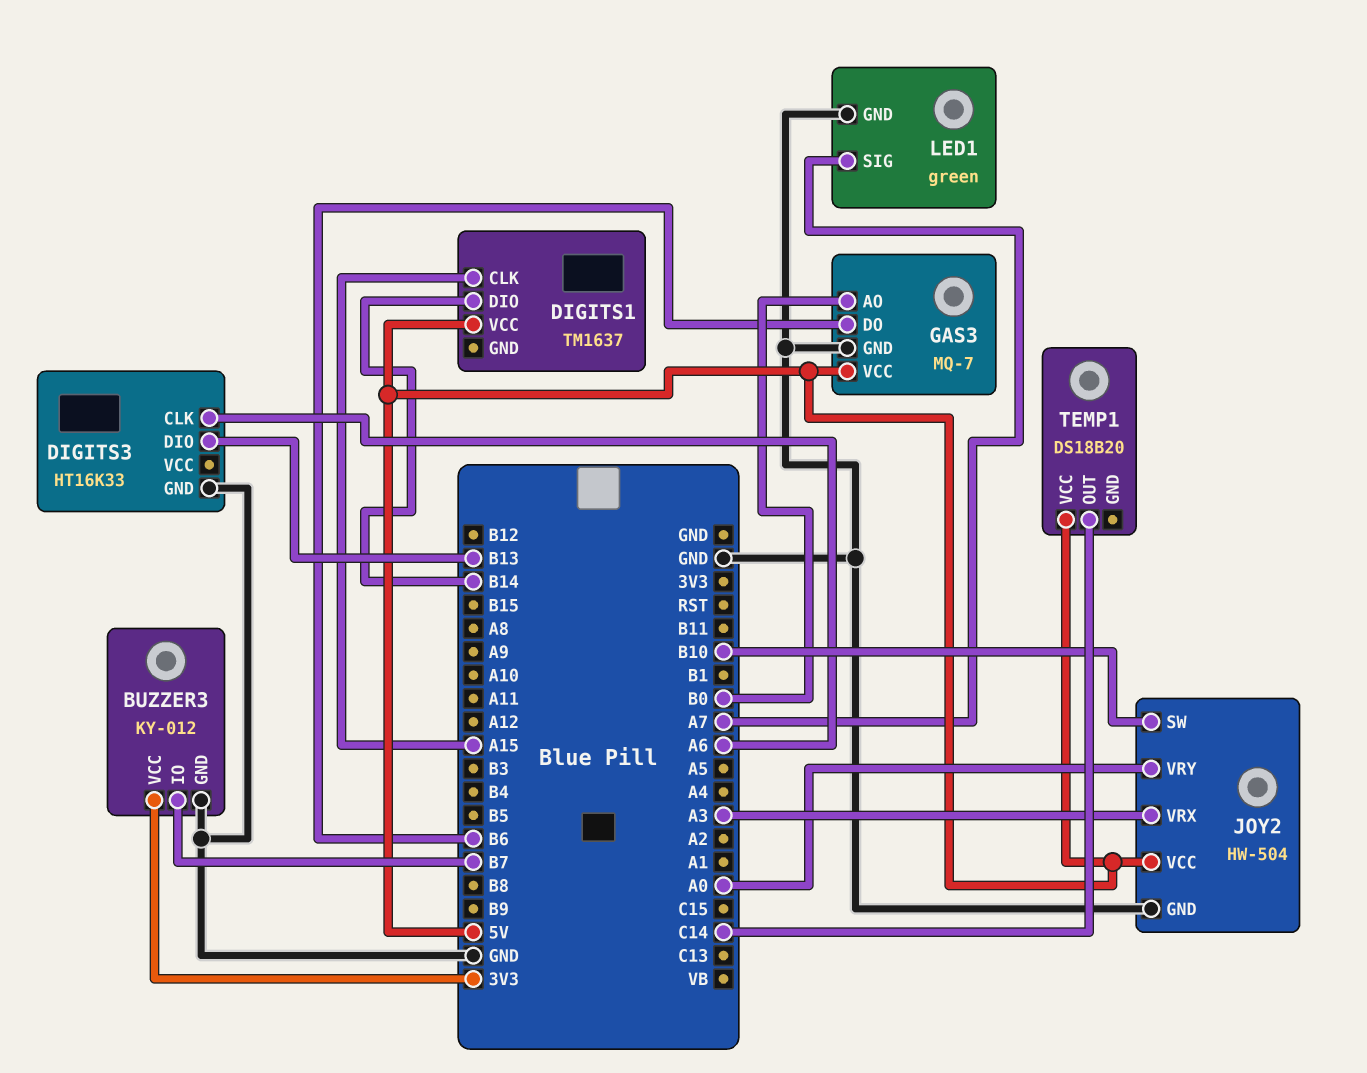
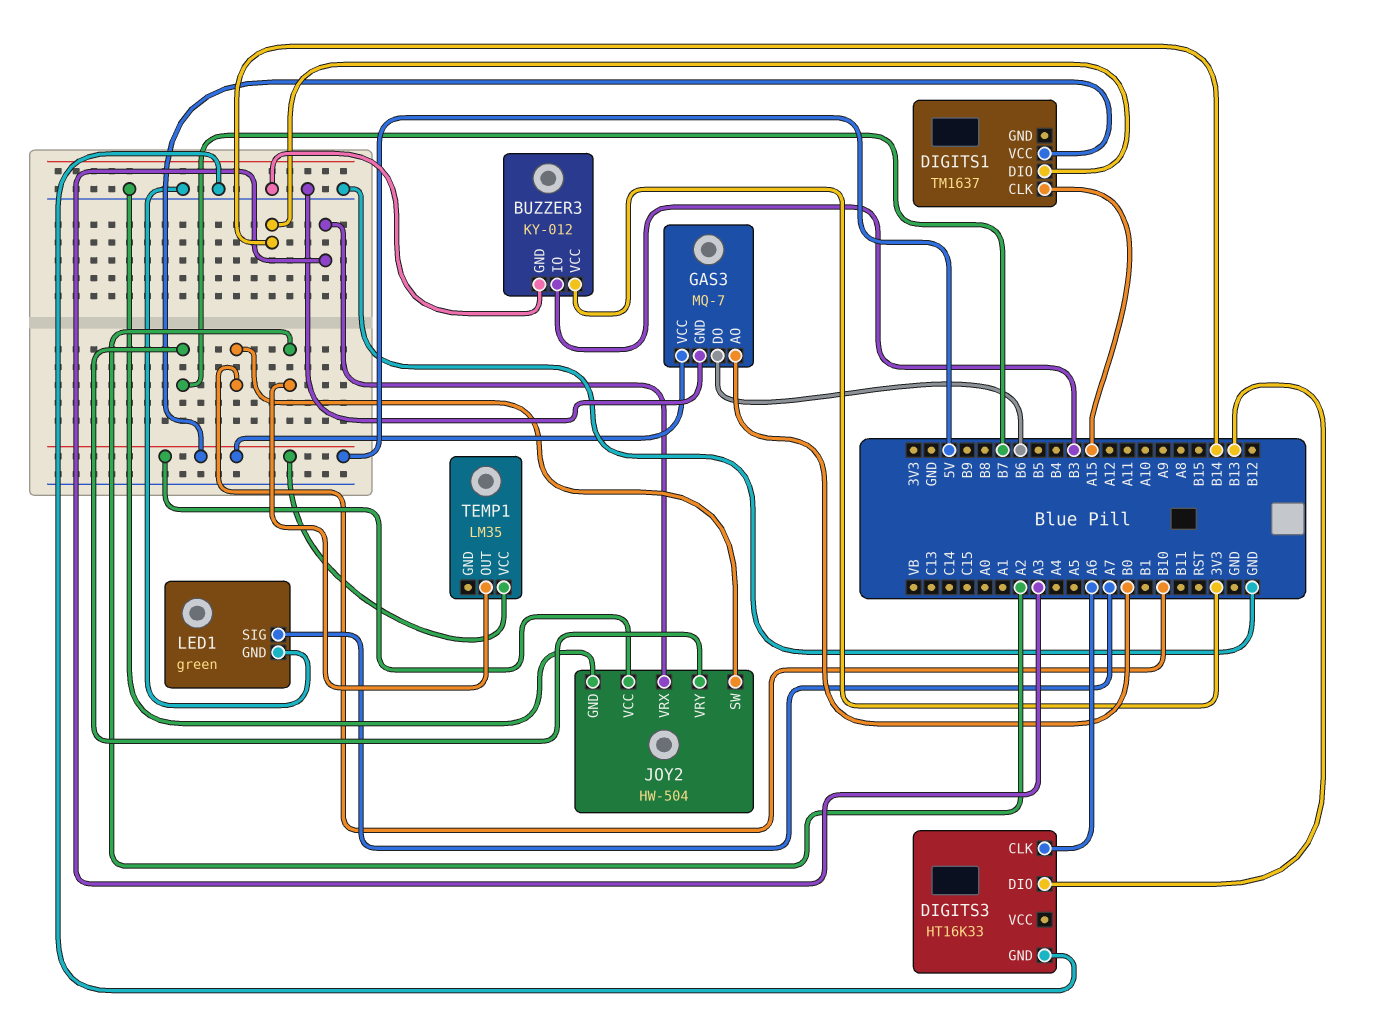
BUZZER3 pin IO: B7 -> B3
JOY2 pin VRY: A0 -> B7
TEMP1: DS18B20 -> LM35
TEMP1 pin OUT: C14 -> A2

